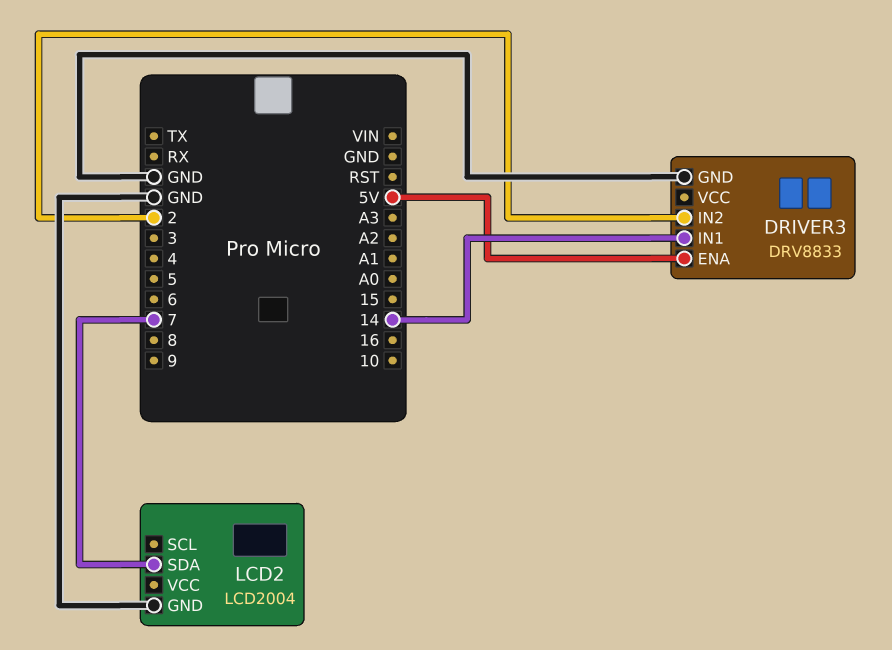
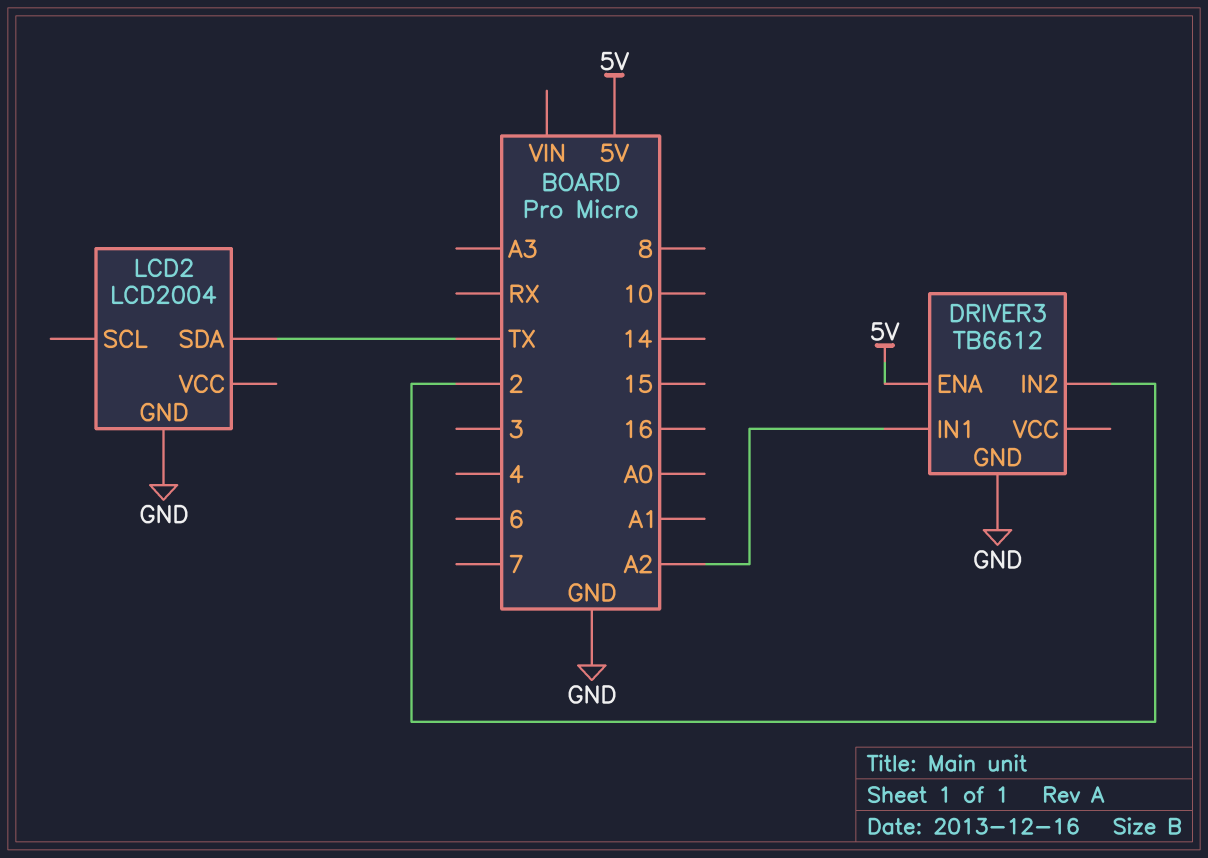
DRIVER3: DRV8833 -> TB6612
DRIVER3 pin IN1: 14 -> A2
LCD2 pin SDA: 7 -> TX

